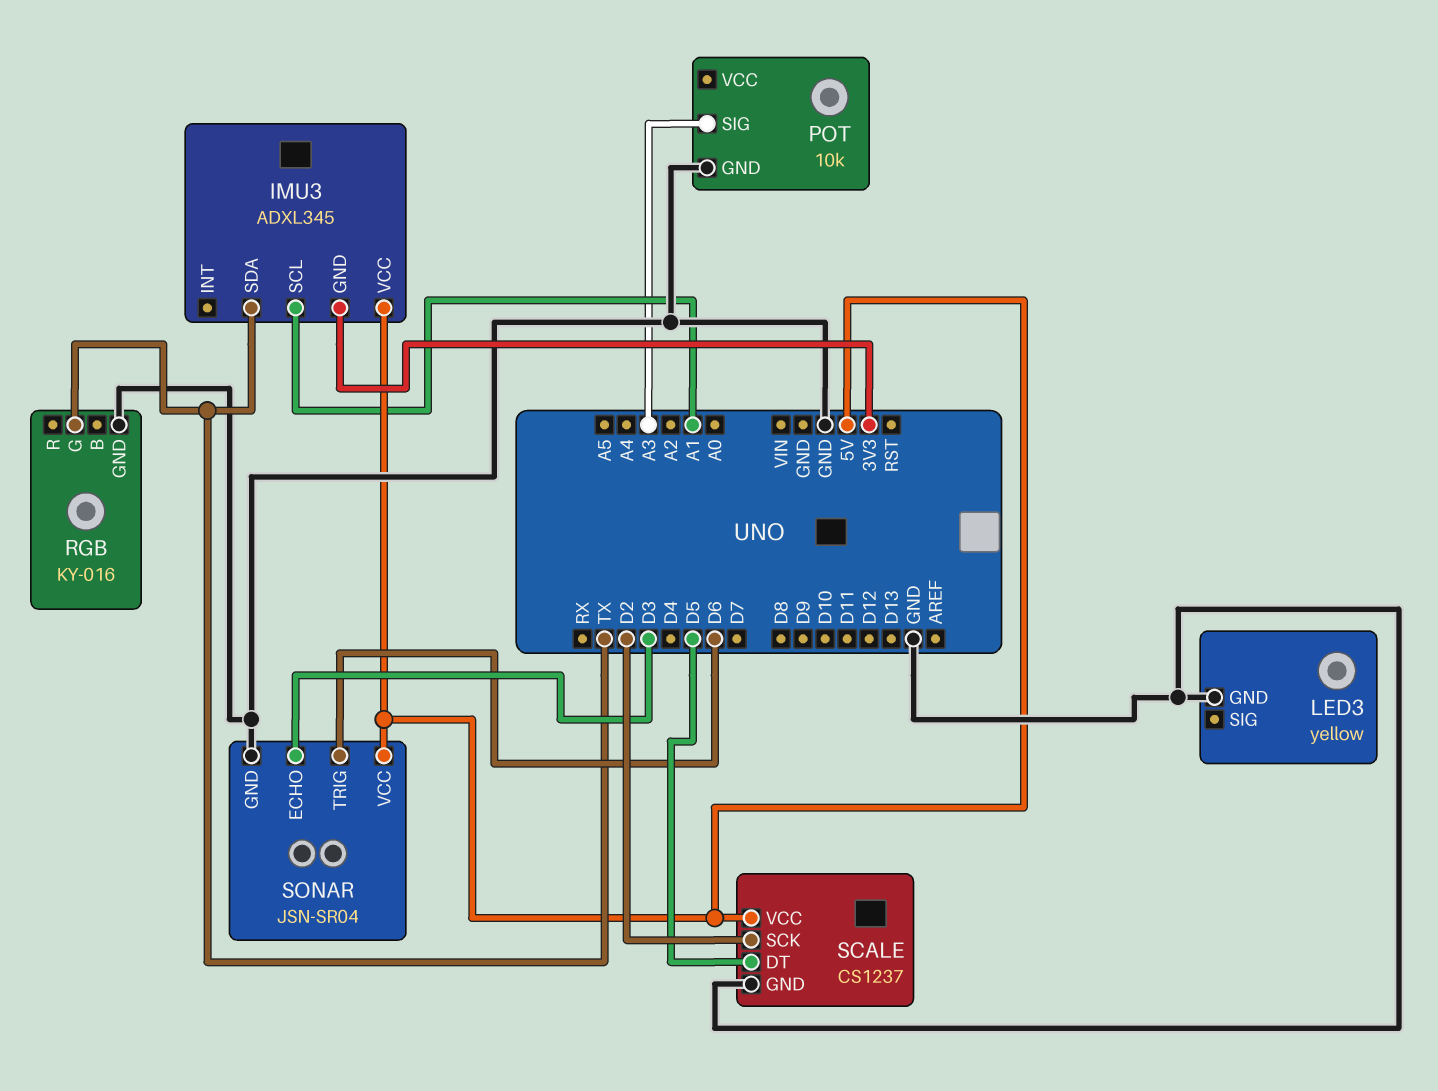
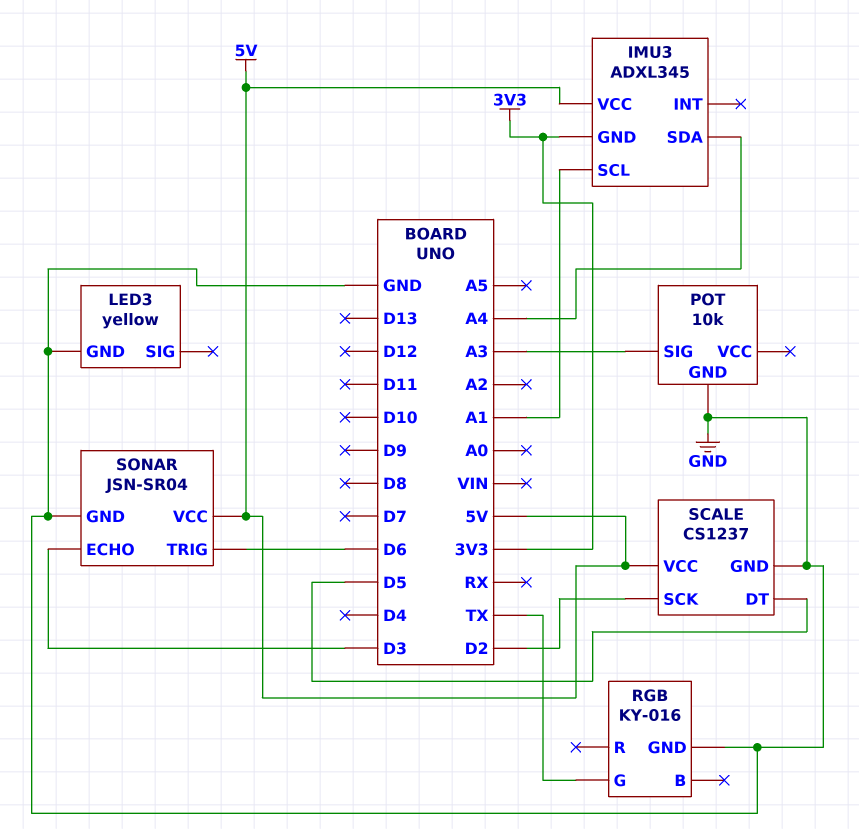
IMU3 pin SDA: TX -> A4

